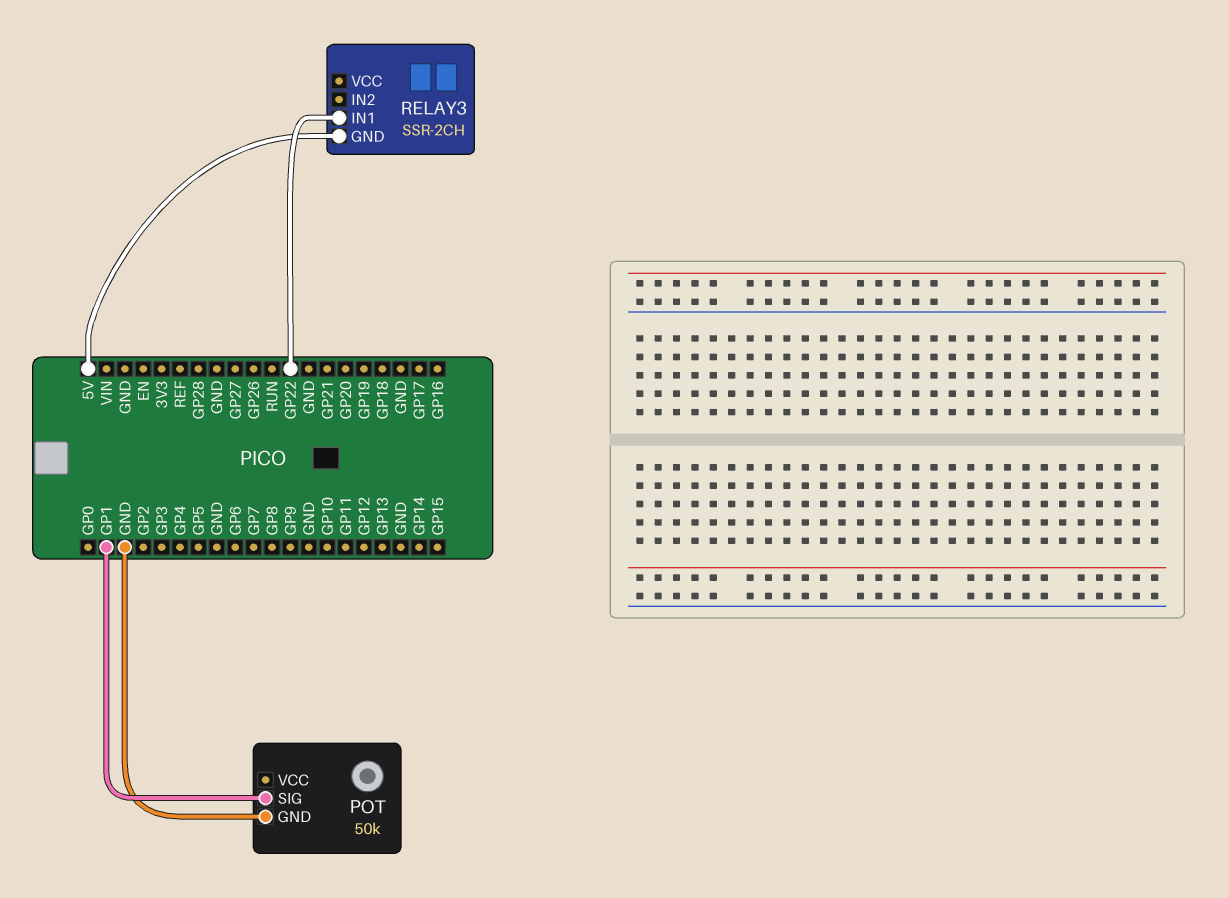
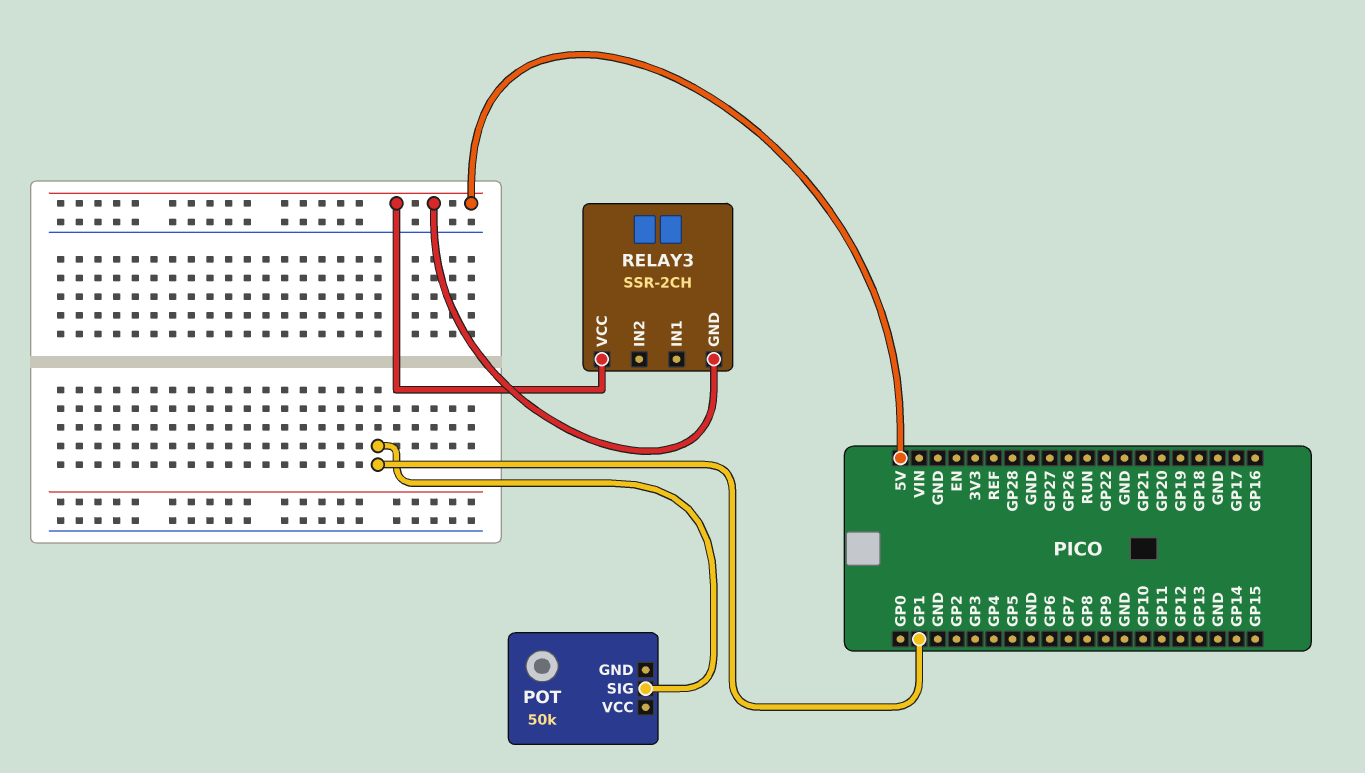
POT pin GND: GND -> none
RELAY3 pin IN1: GP22 -> none
RELAY3 pin VCC: none -> 5V

